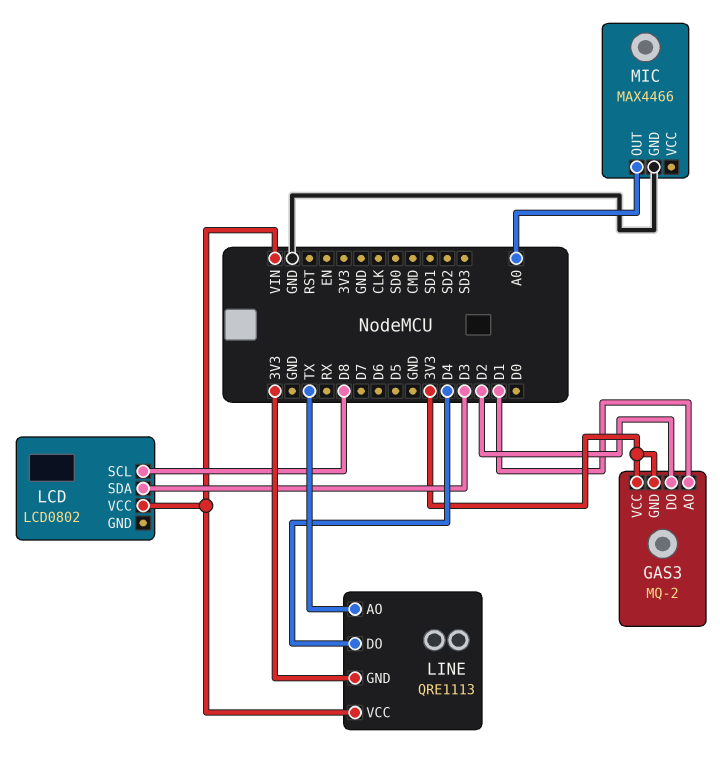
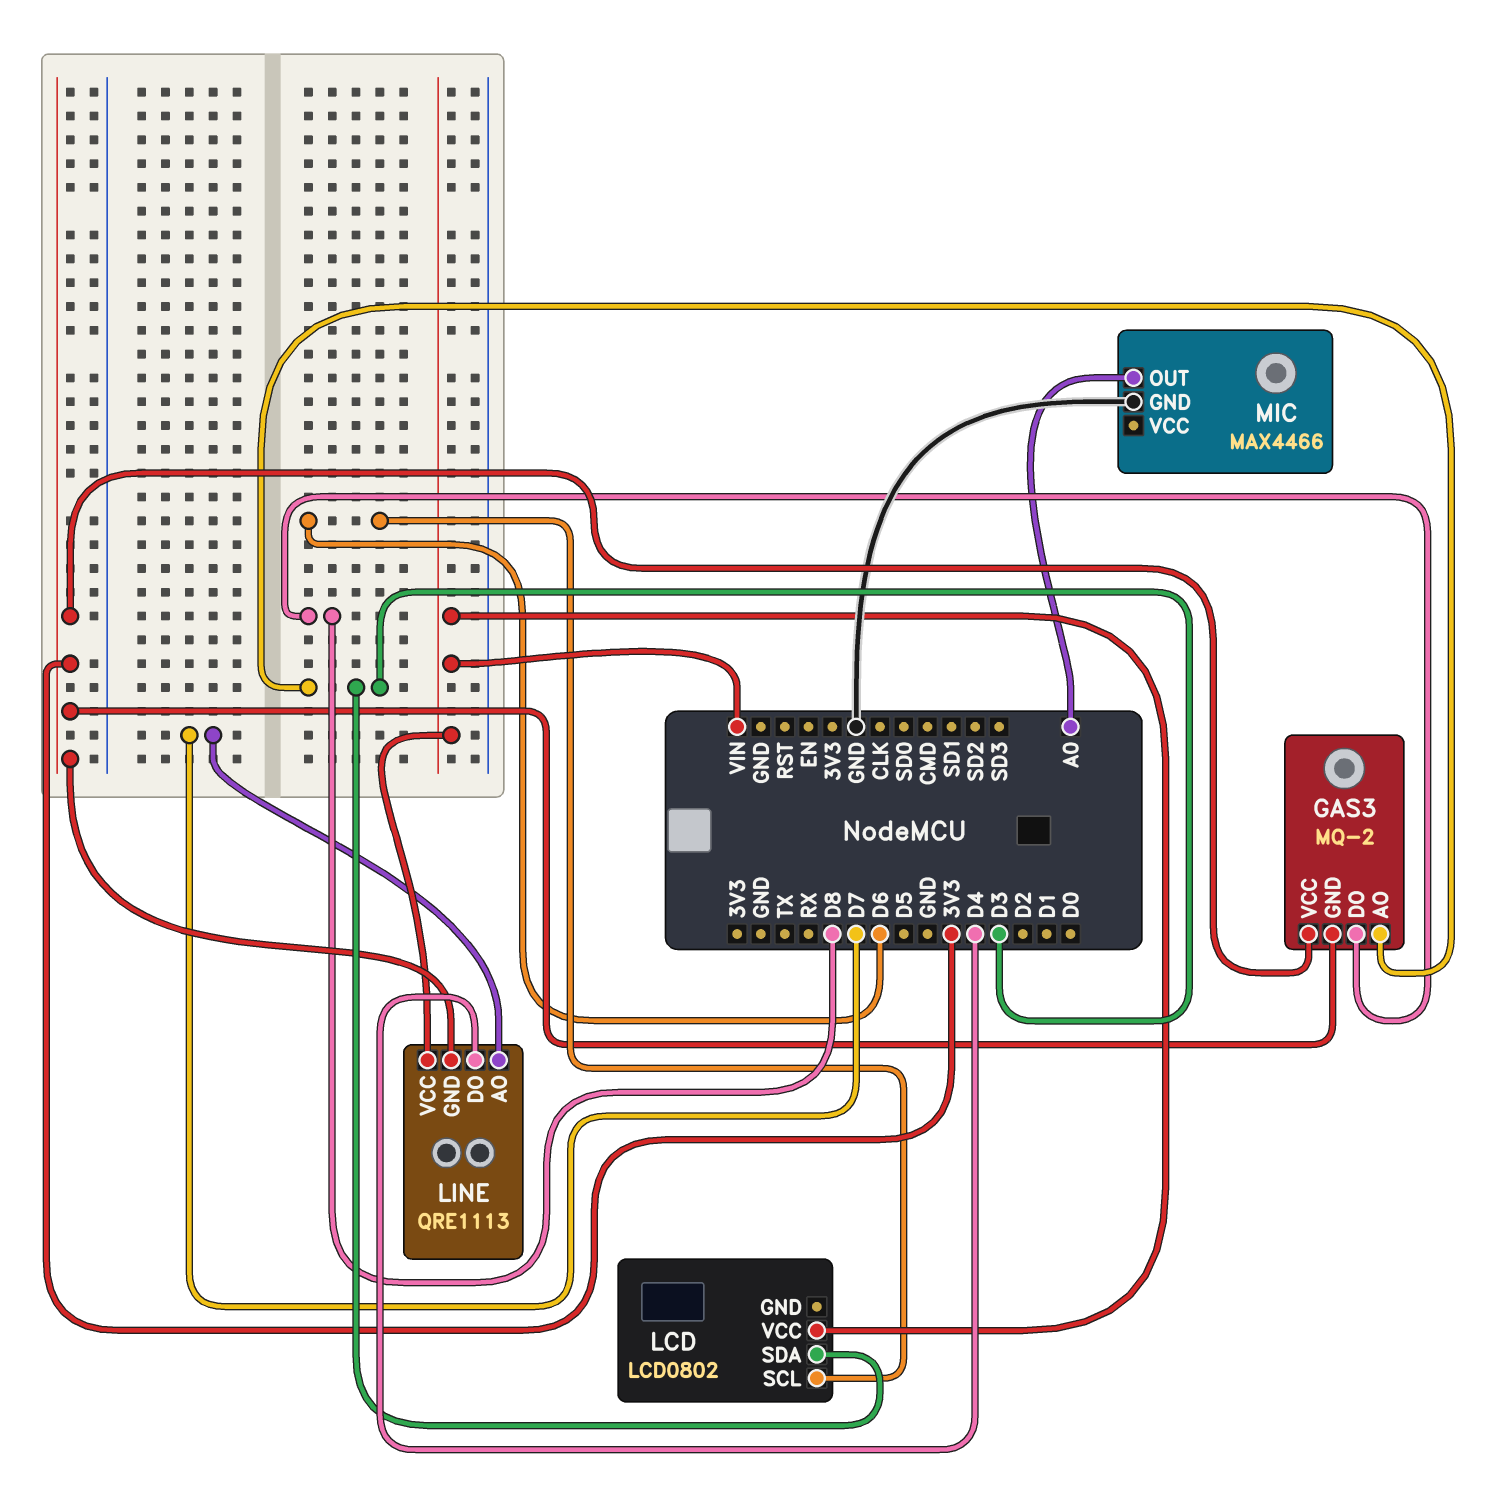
GAS3 pin AO: D1 -> D3
GAS3 pin DO: D2 -> D8
LCD pin SCL: D8 -> D6
LINE pin AO: TX -> D7

